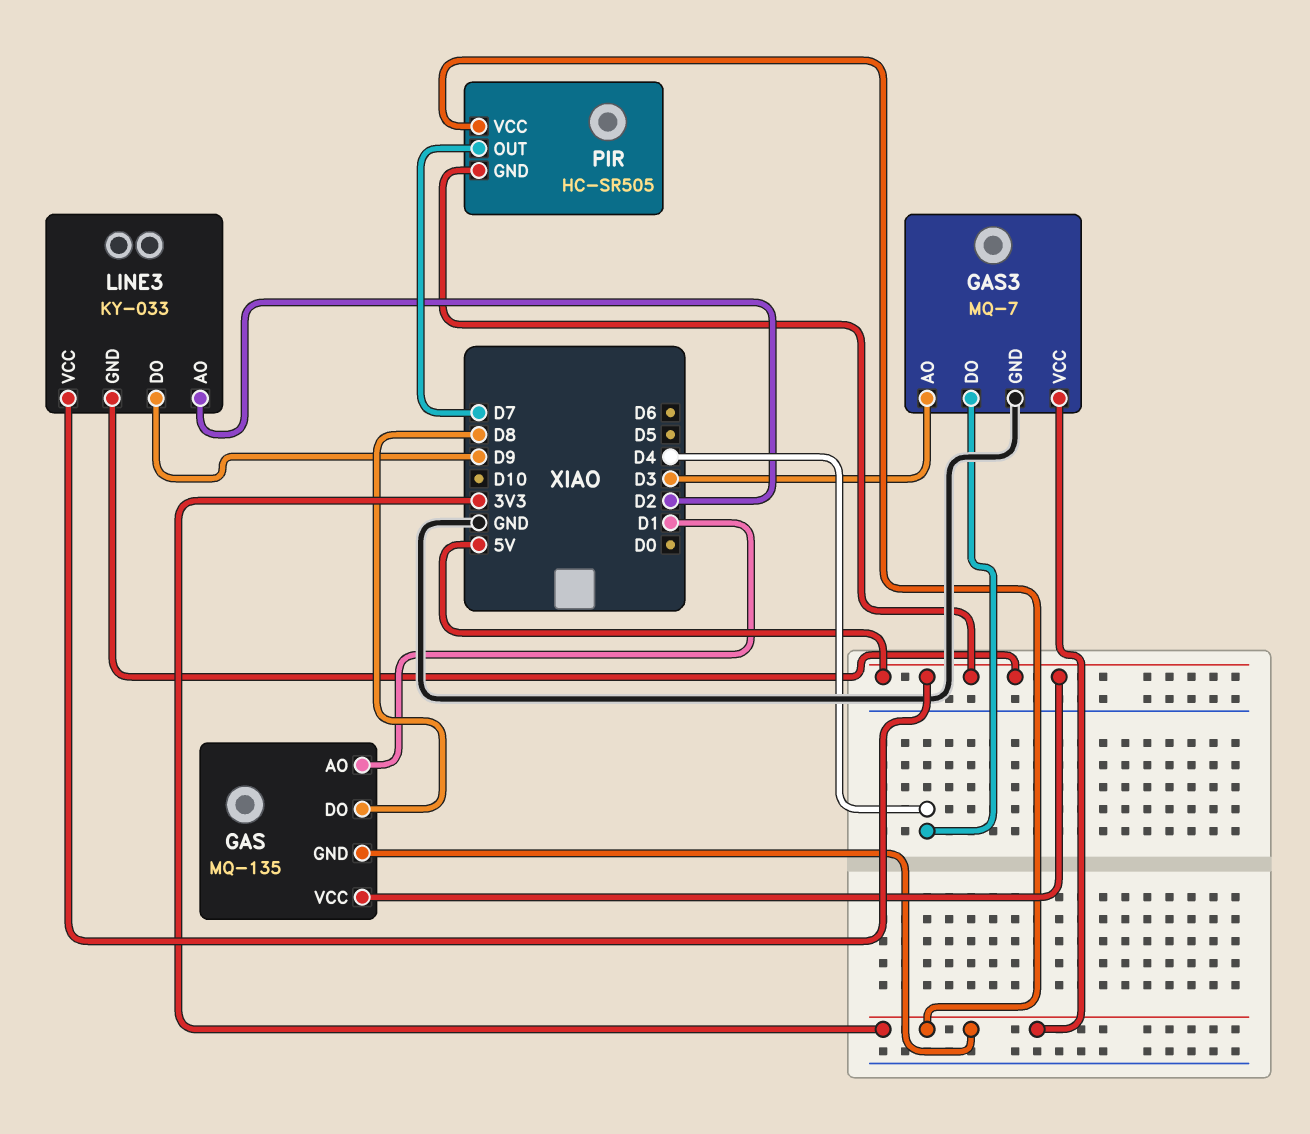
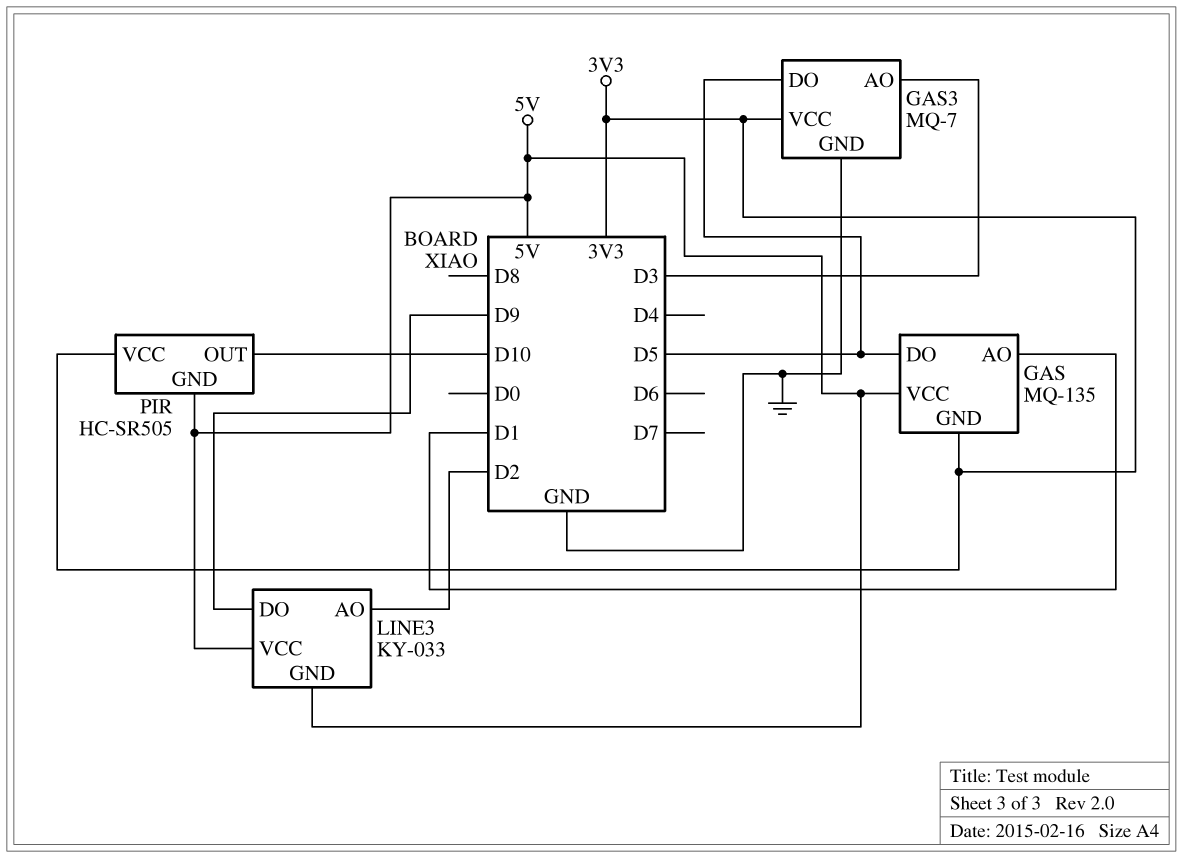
GAS pin DO: D8 -> D5
GAS3 pin DO: D4 -> D5
PIR pin OUT: D7 -> D10

